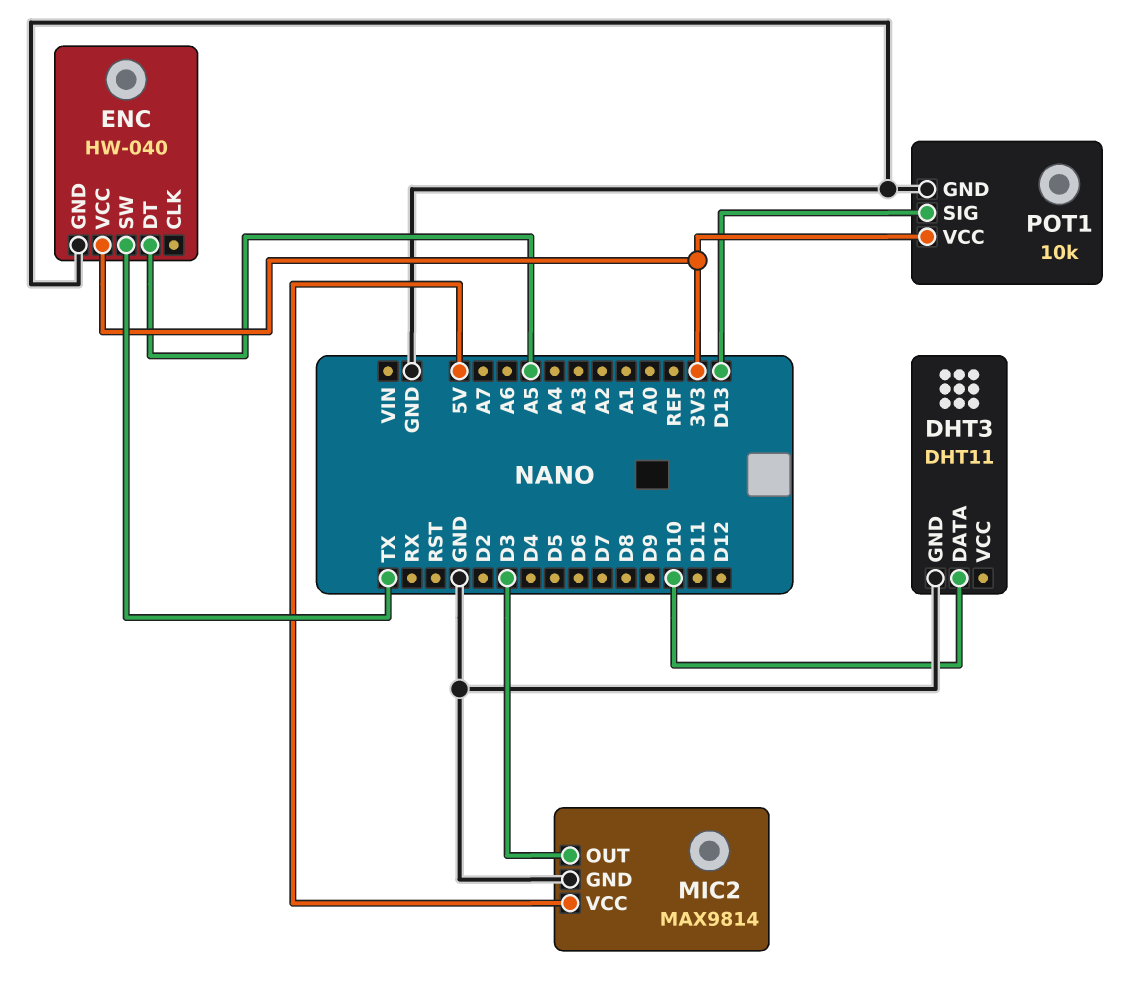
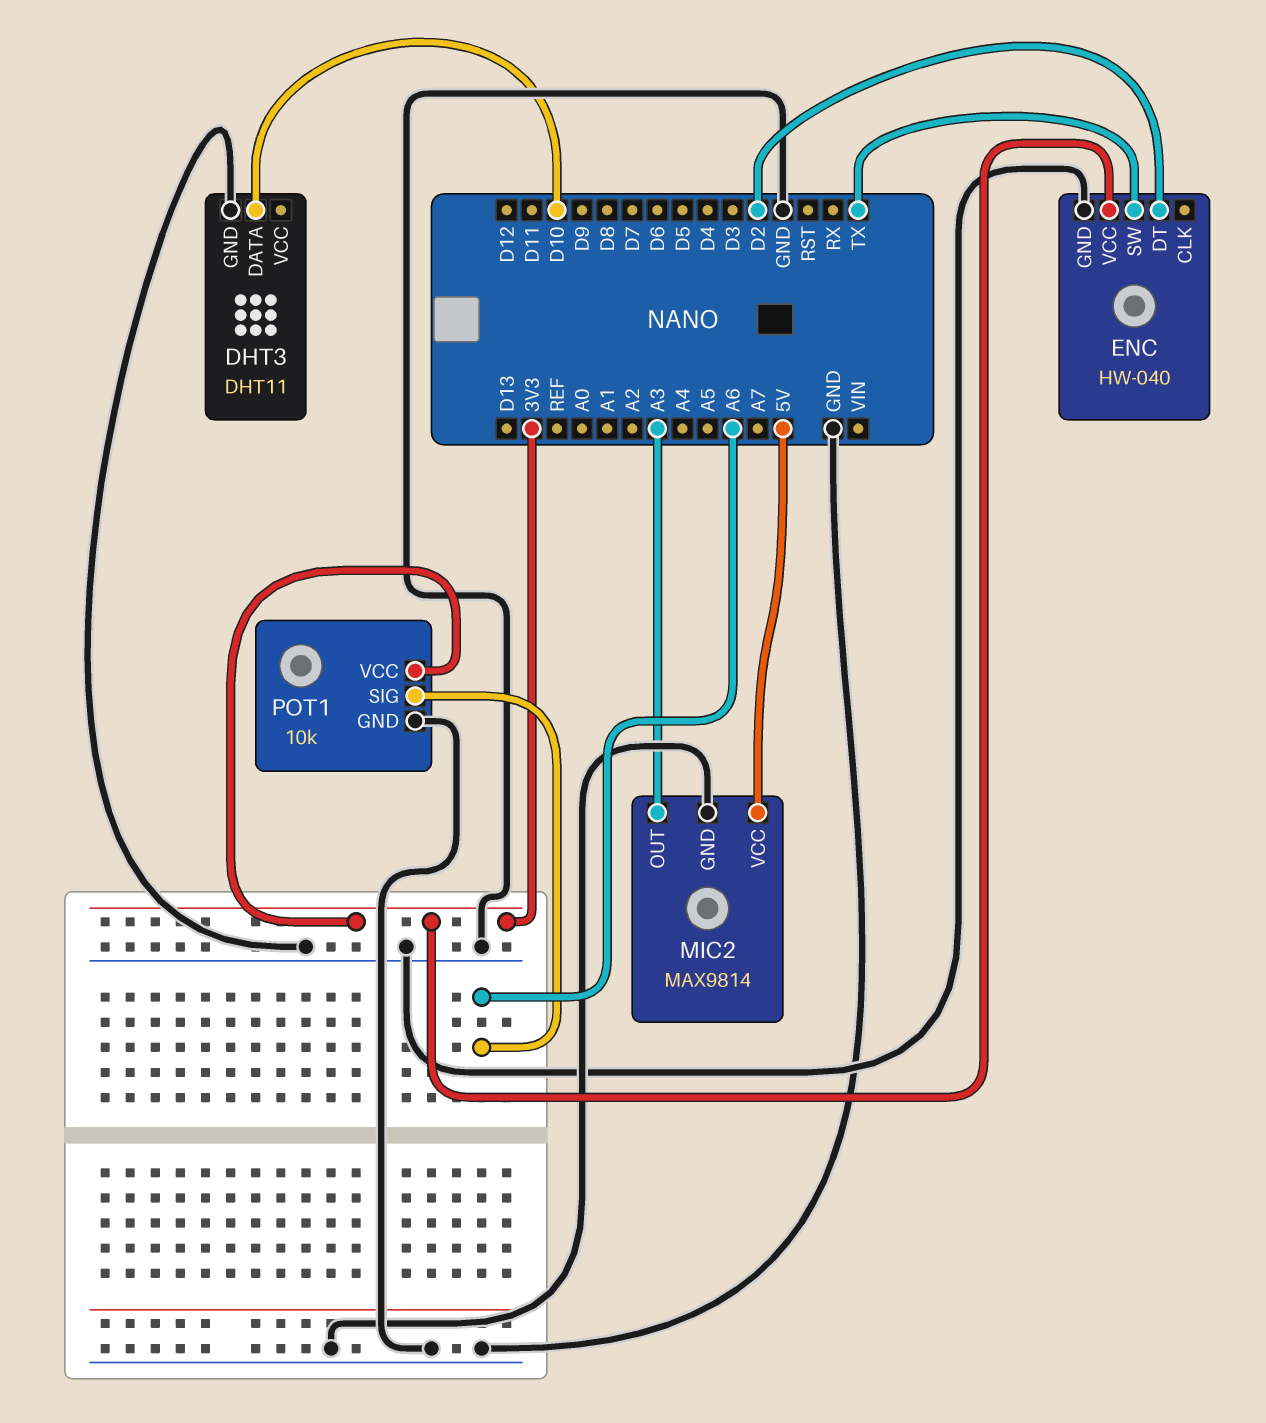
ENC pin DT: A5 -> D2
MIC2 pin OUT: D3 -> A3
POT1 pin SIG: D13 -> A6

